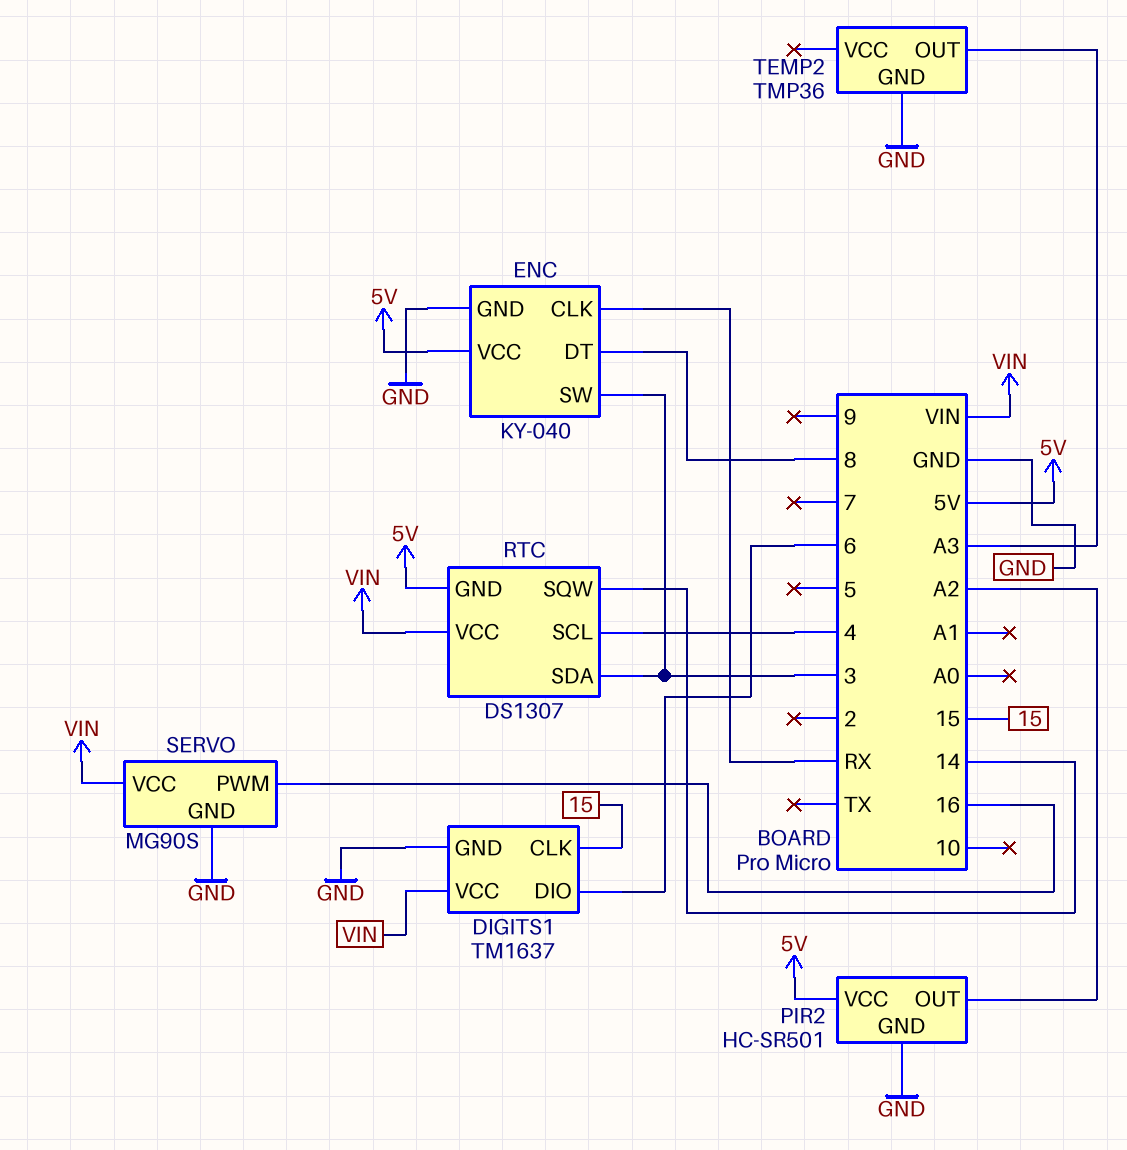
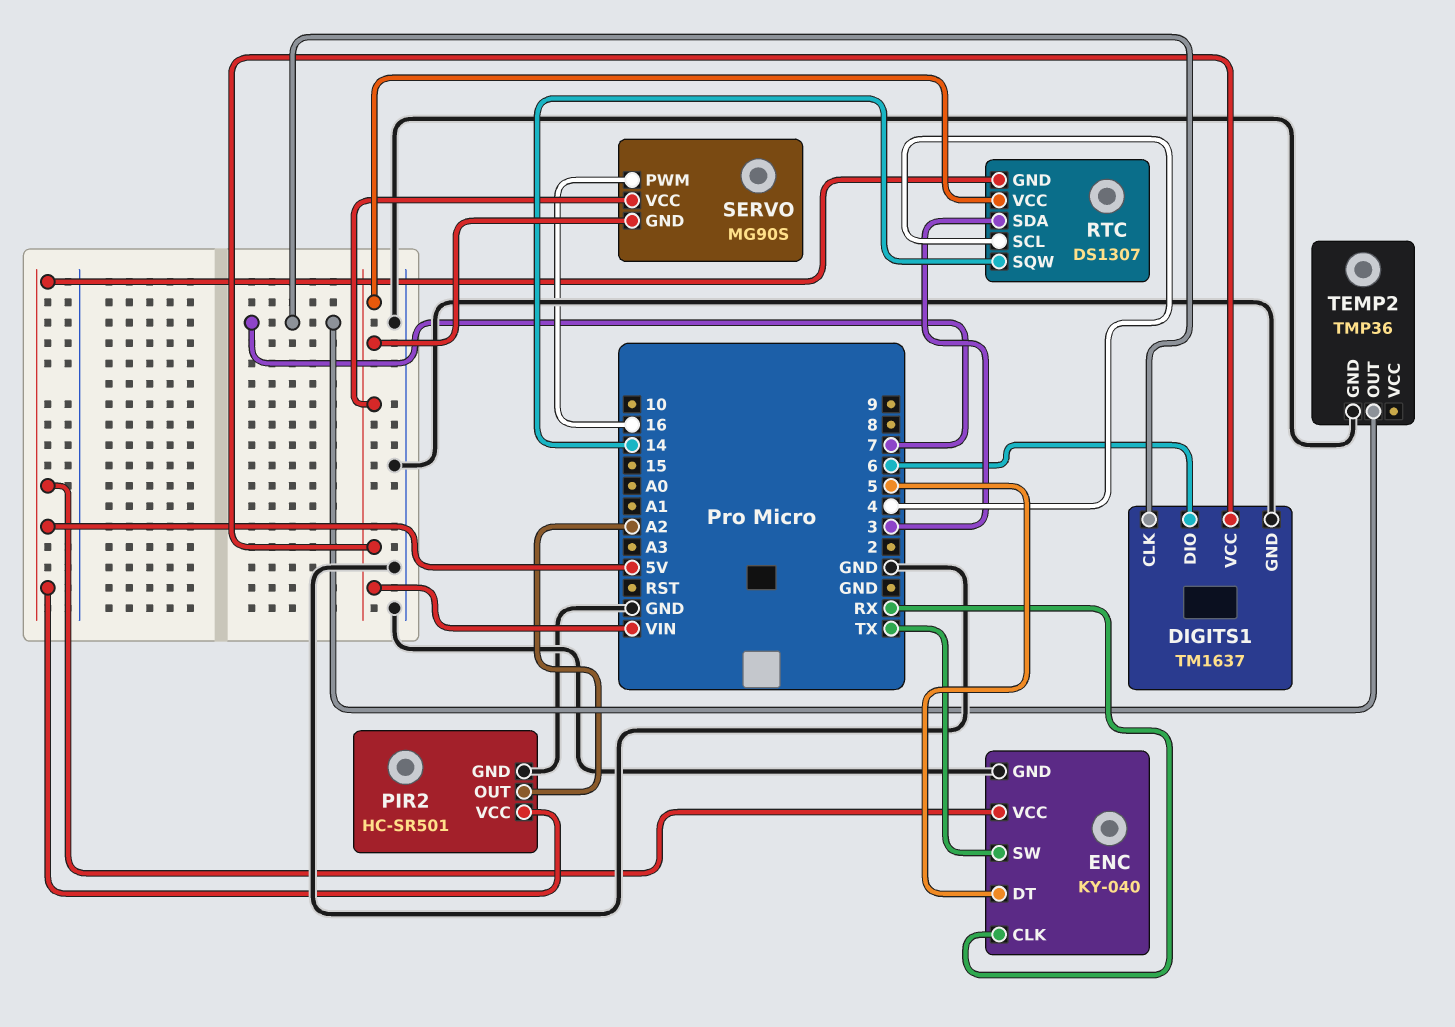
DIGITS1 pin CLK: 15 -> 7
ENC pin DT: 8 -> 5
ENC pin SW: 3 -> TX
SERVO pin GND: GND -> VIN
TEMP2 pin OUT: A3 -> 7

